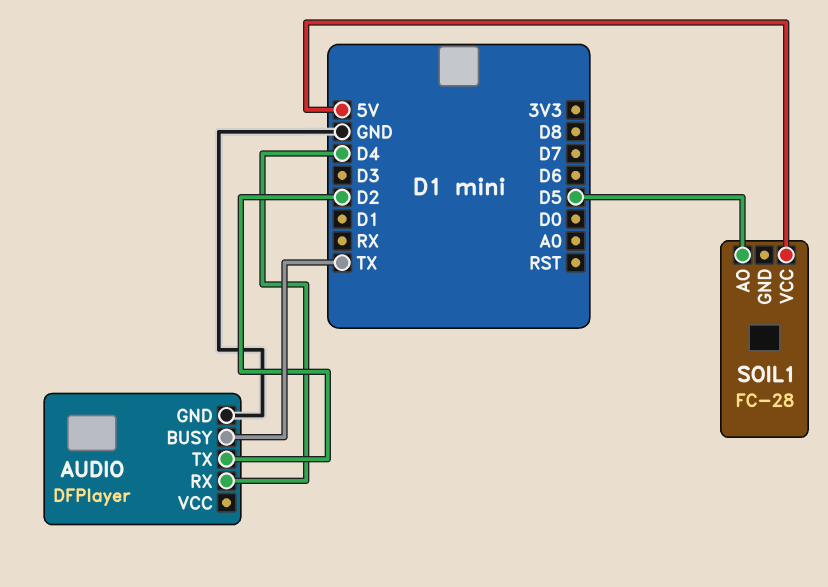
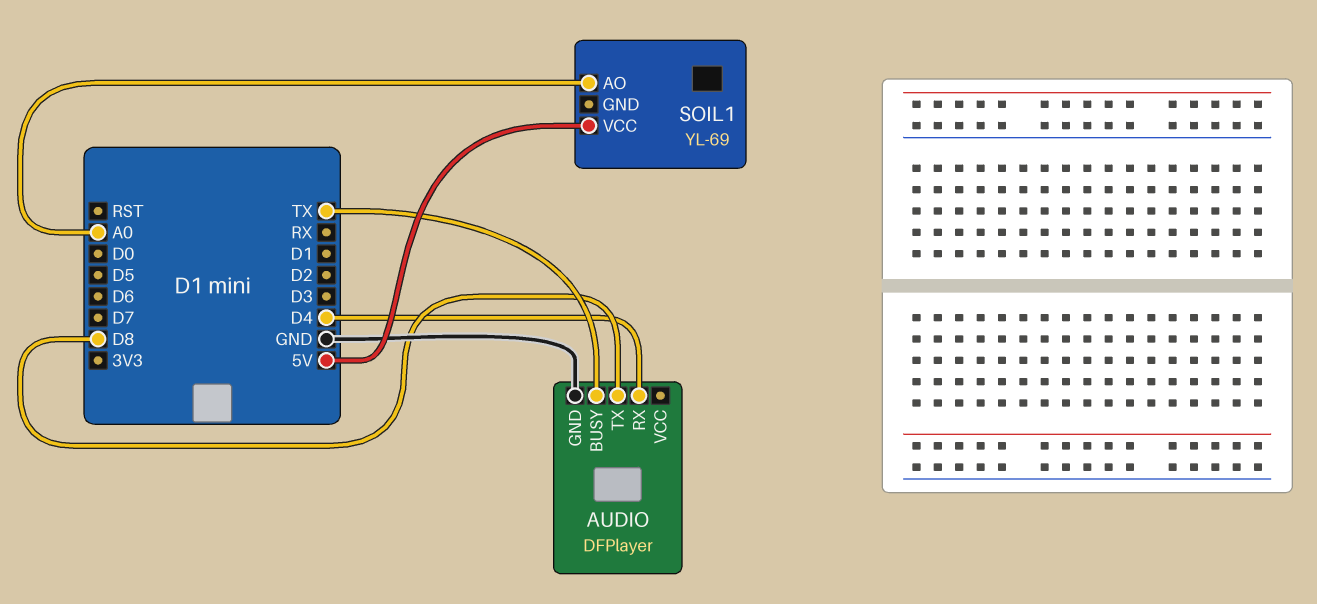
AUDIO pin TX: D2 -> D8
SOIL1: FC-28 -> YL-69
SOIL1 pin AO: D5 -> A0

